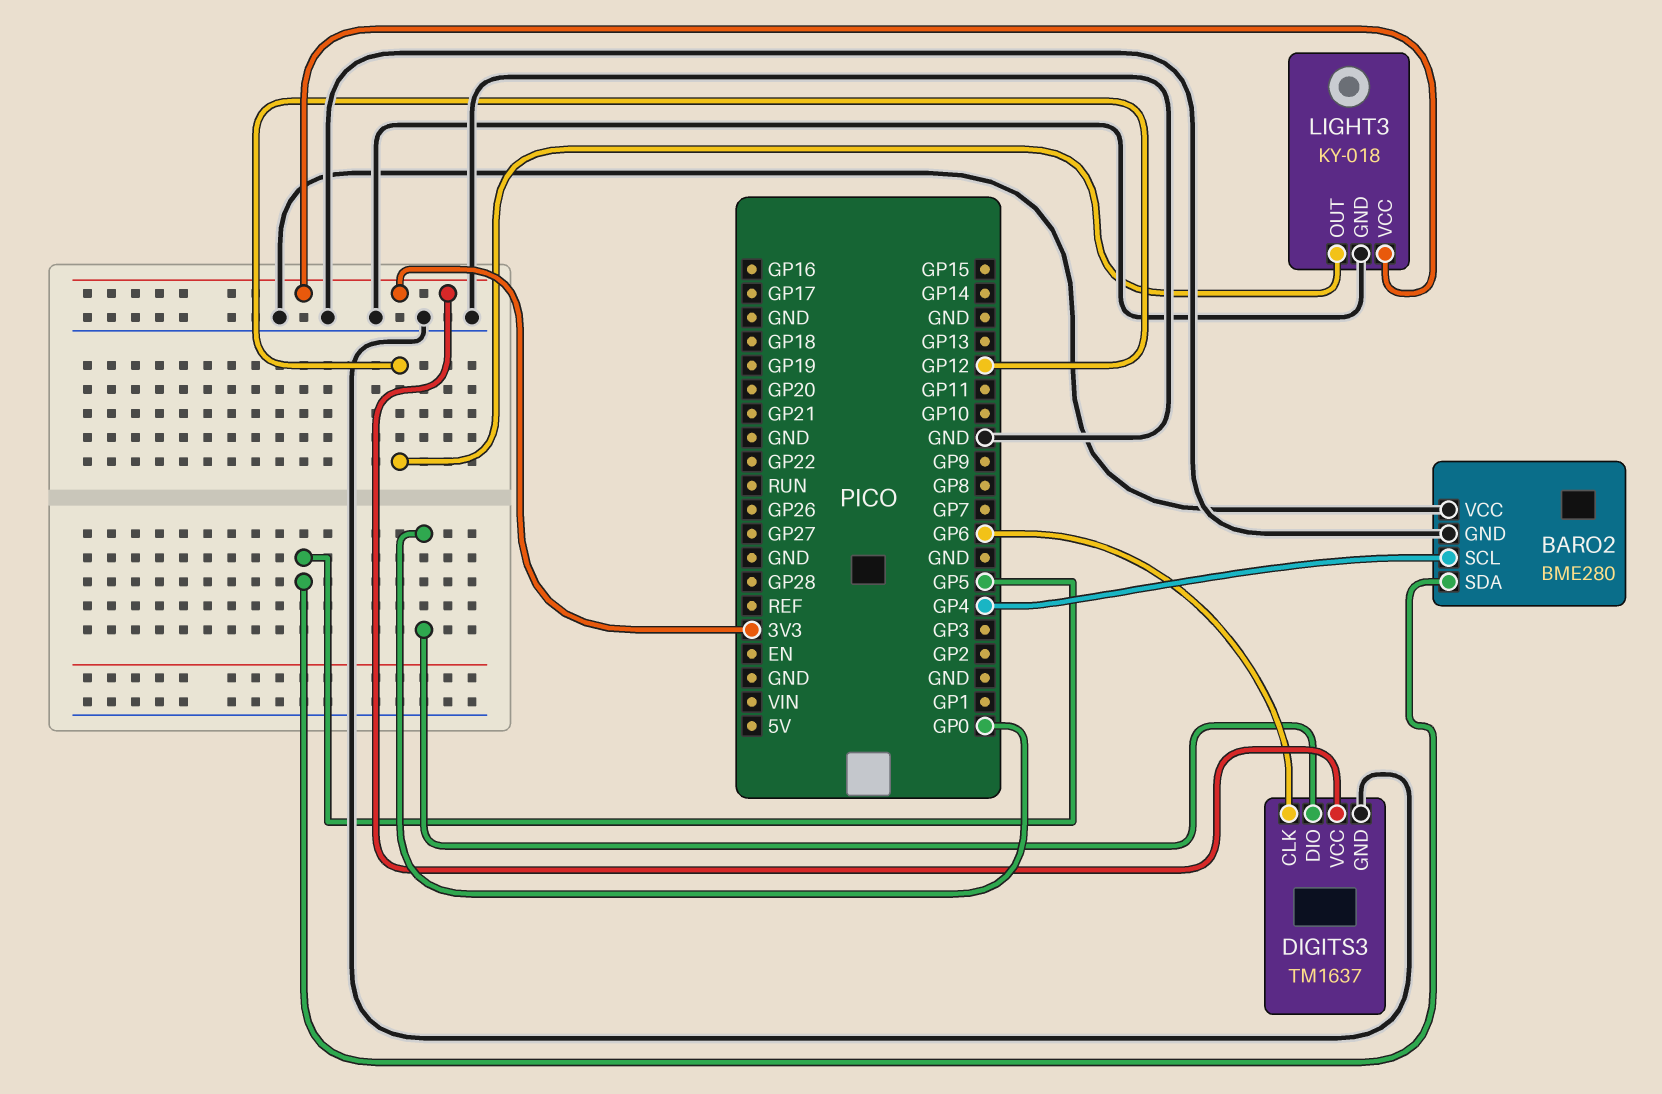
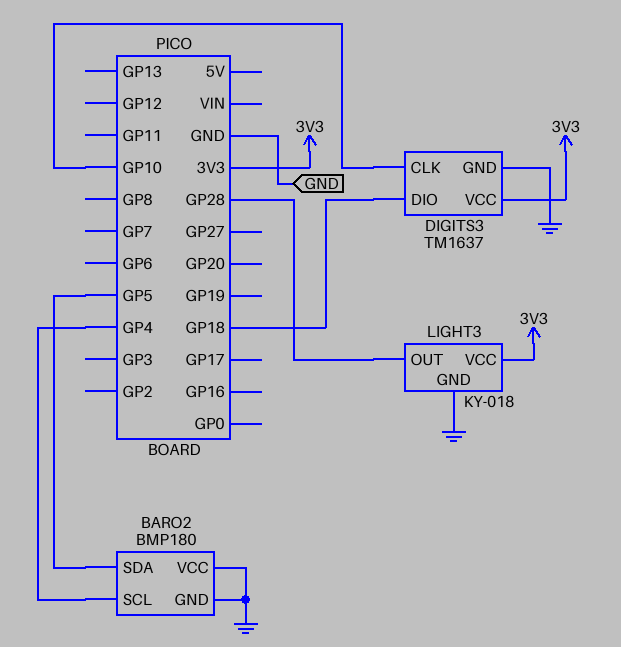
BARO2: BME280 -> BMP180
DIGITS3 pin CLK: GP6 -> GP10
DIGITS3 pin DIO: GP0 -> GP18
LIGHT3 pin OUT: GP12 -> GP28

